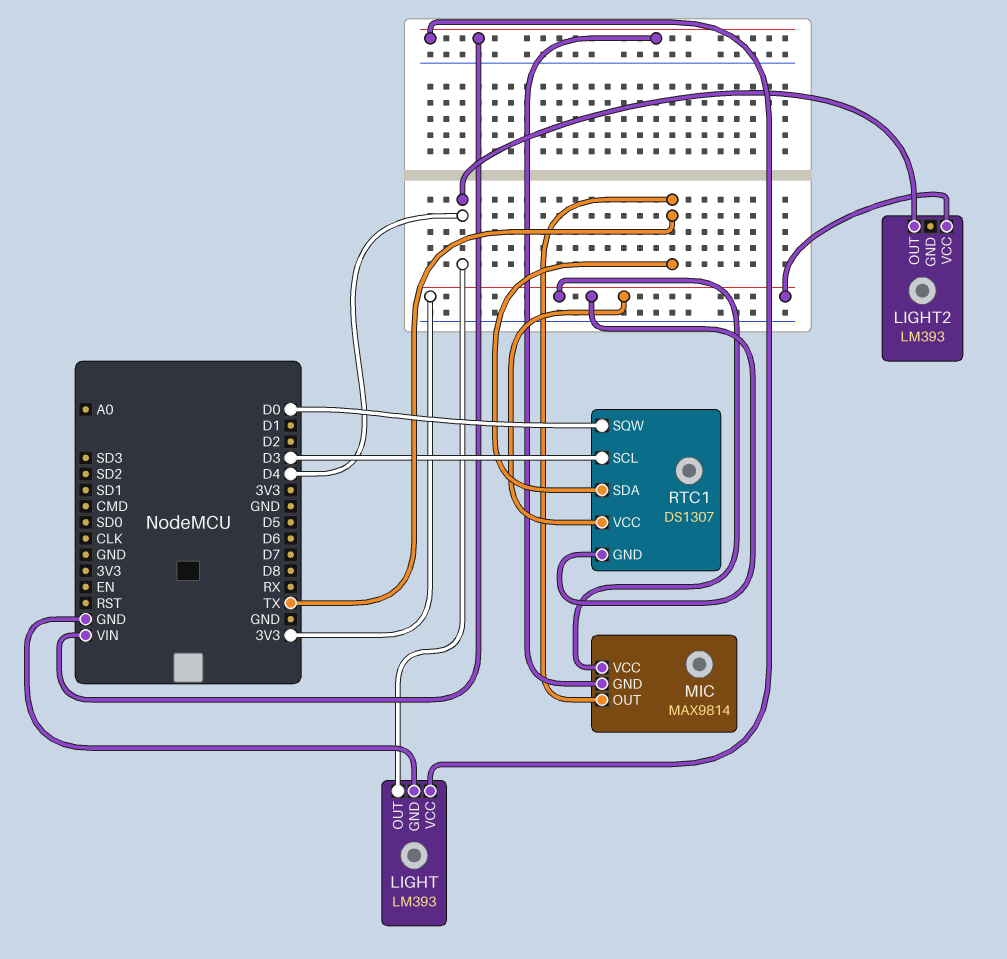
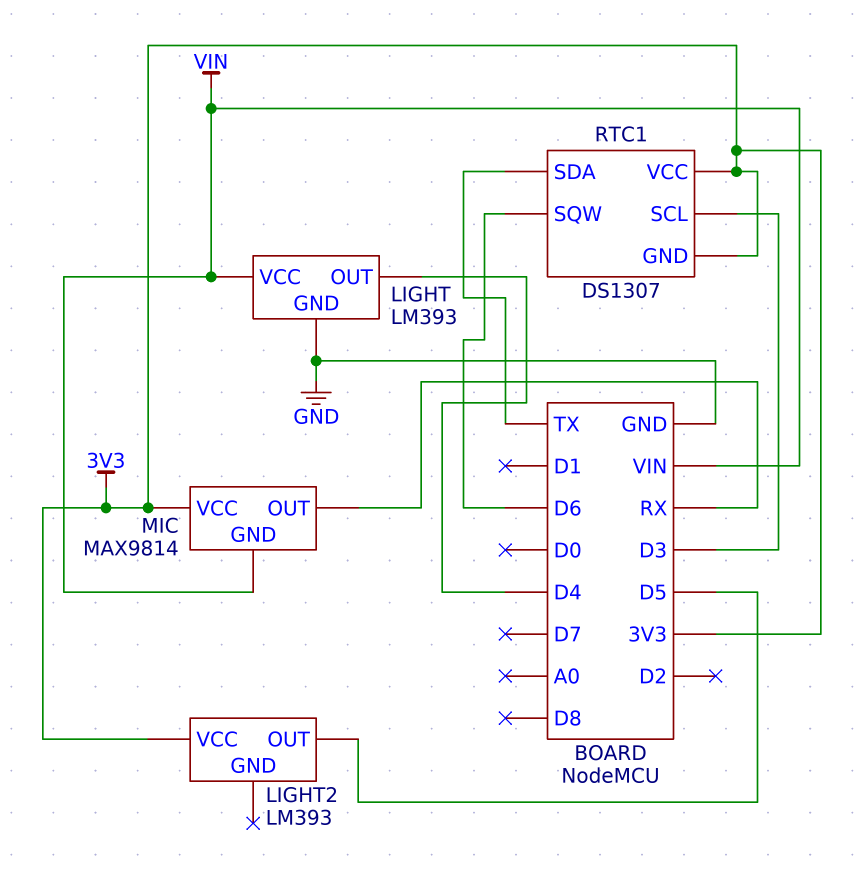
LIGHT2 pin OUT: D4 -> D5
MIC pin OUT: TX -> RX
RTC1 pin SQW: D0 -> D6

